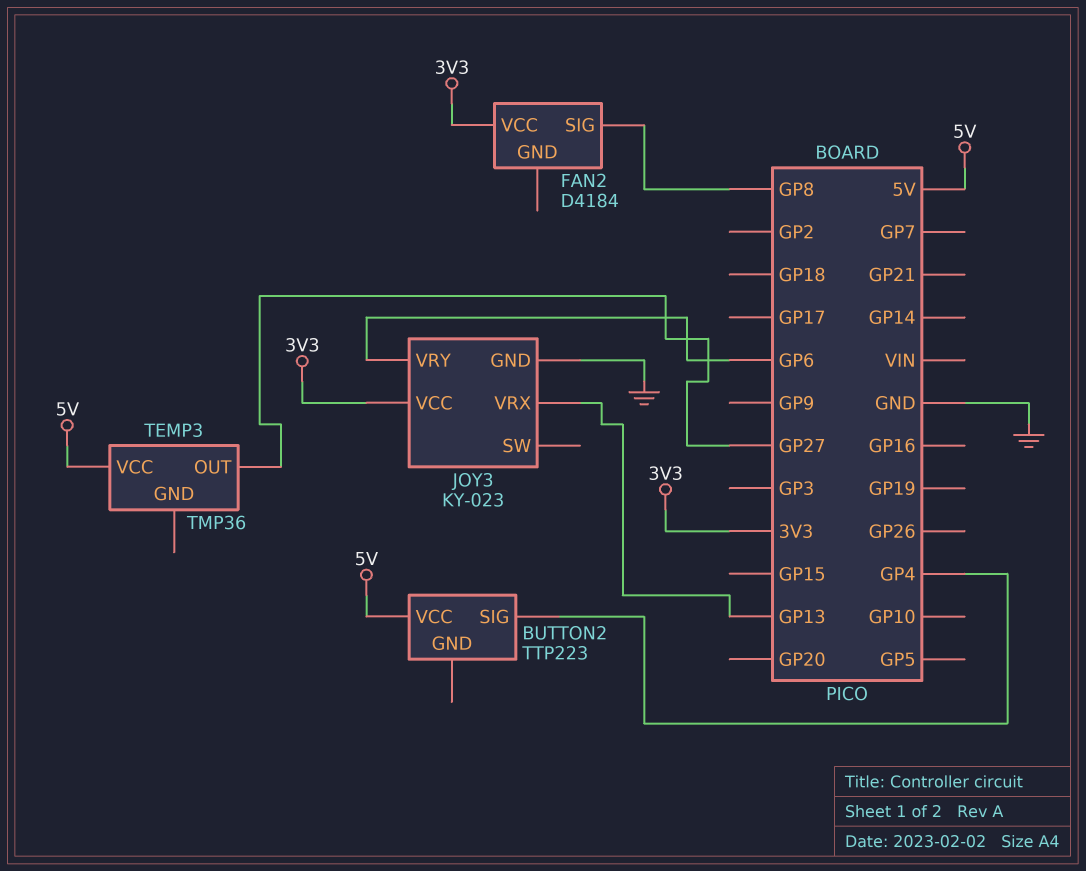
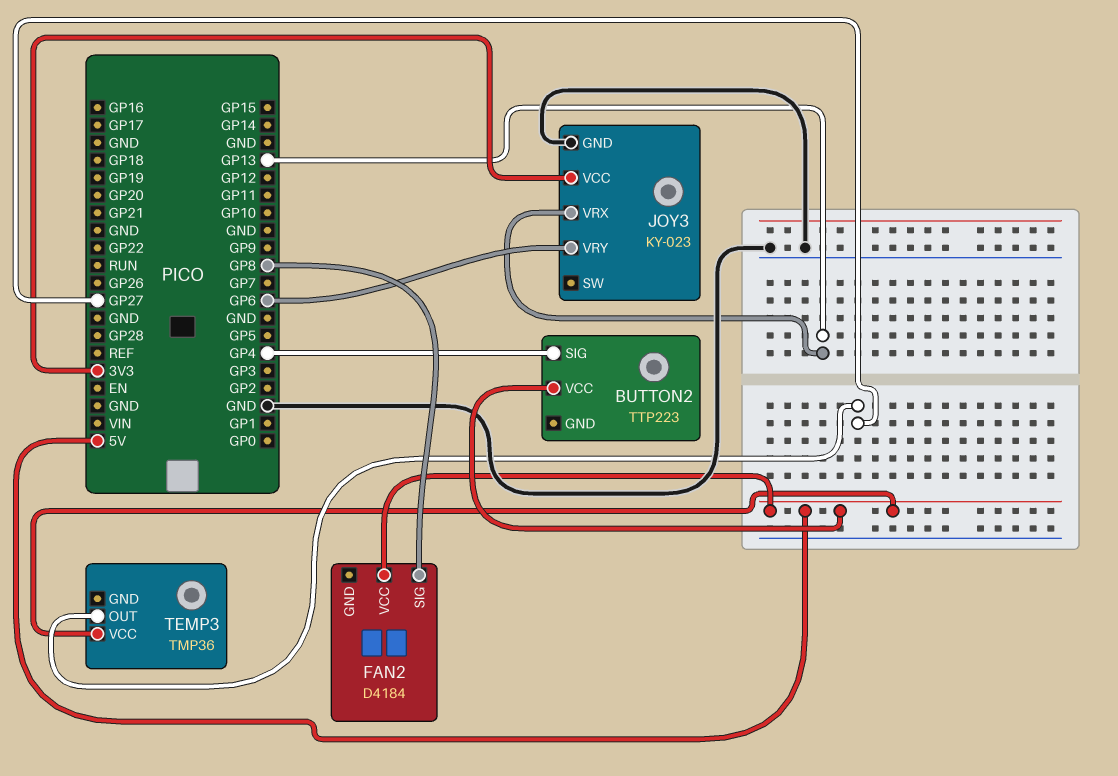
FAN2 pin VCC: 3V3 -> 5V

